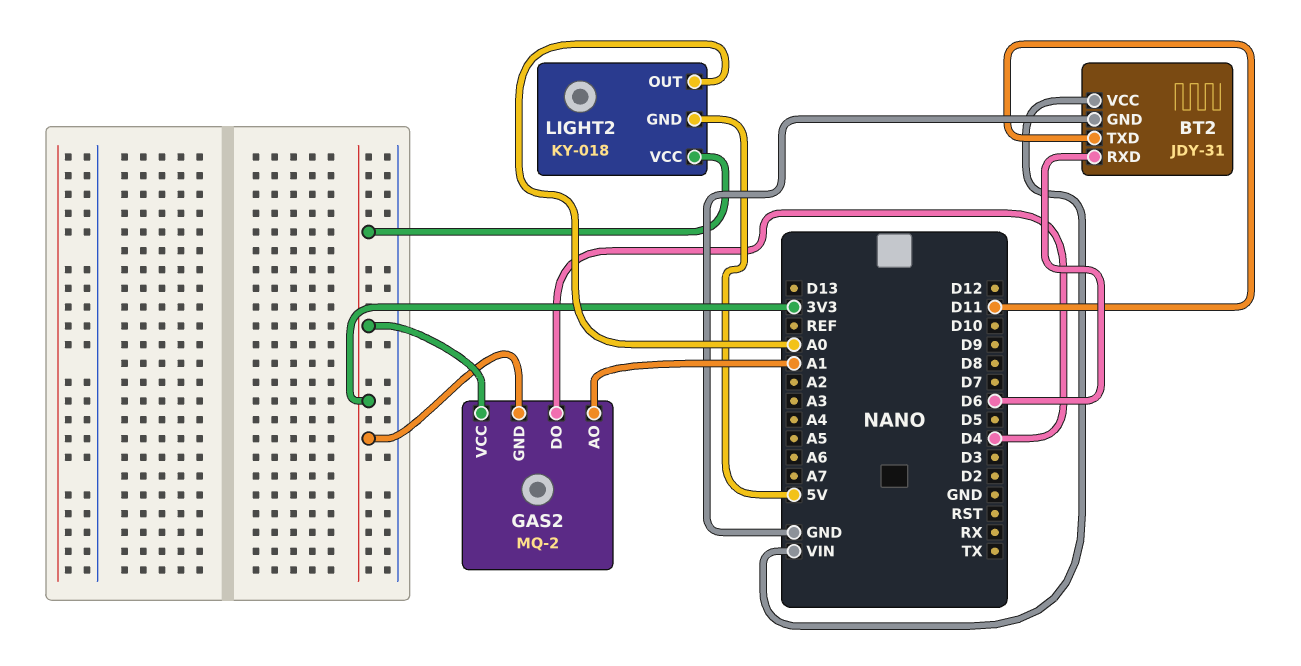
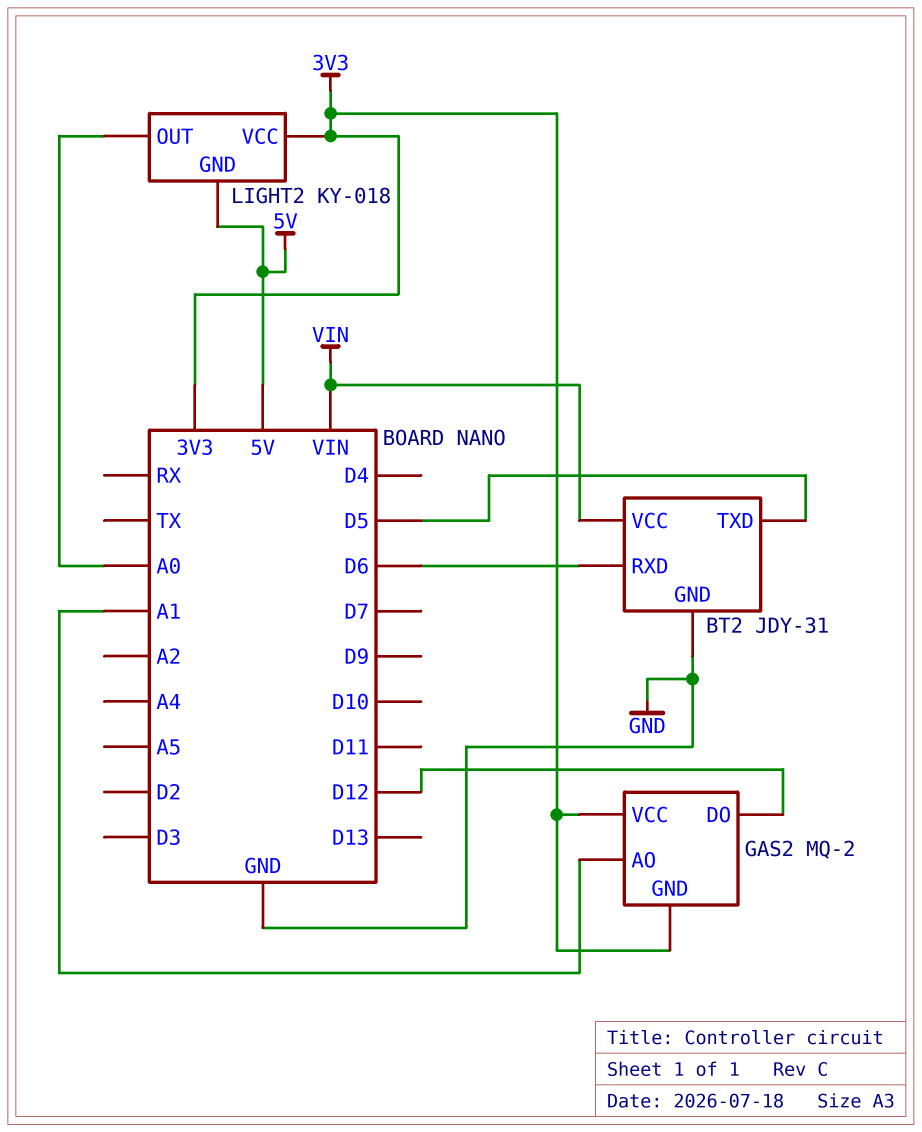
BT2 pin TXD: D11 -> D5
GAS2 pin DO: D4 -> D12

